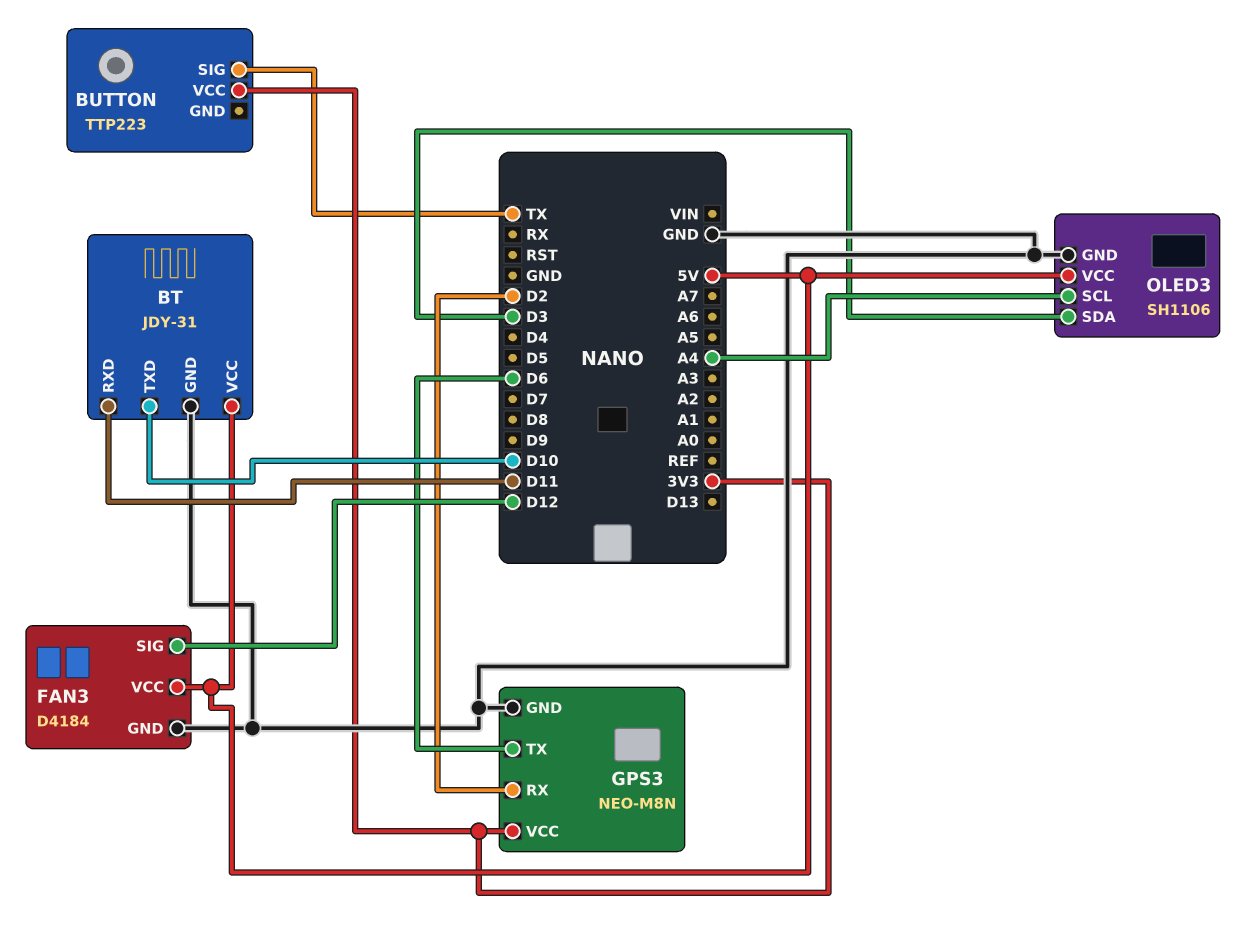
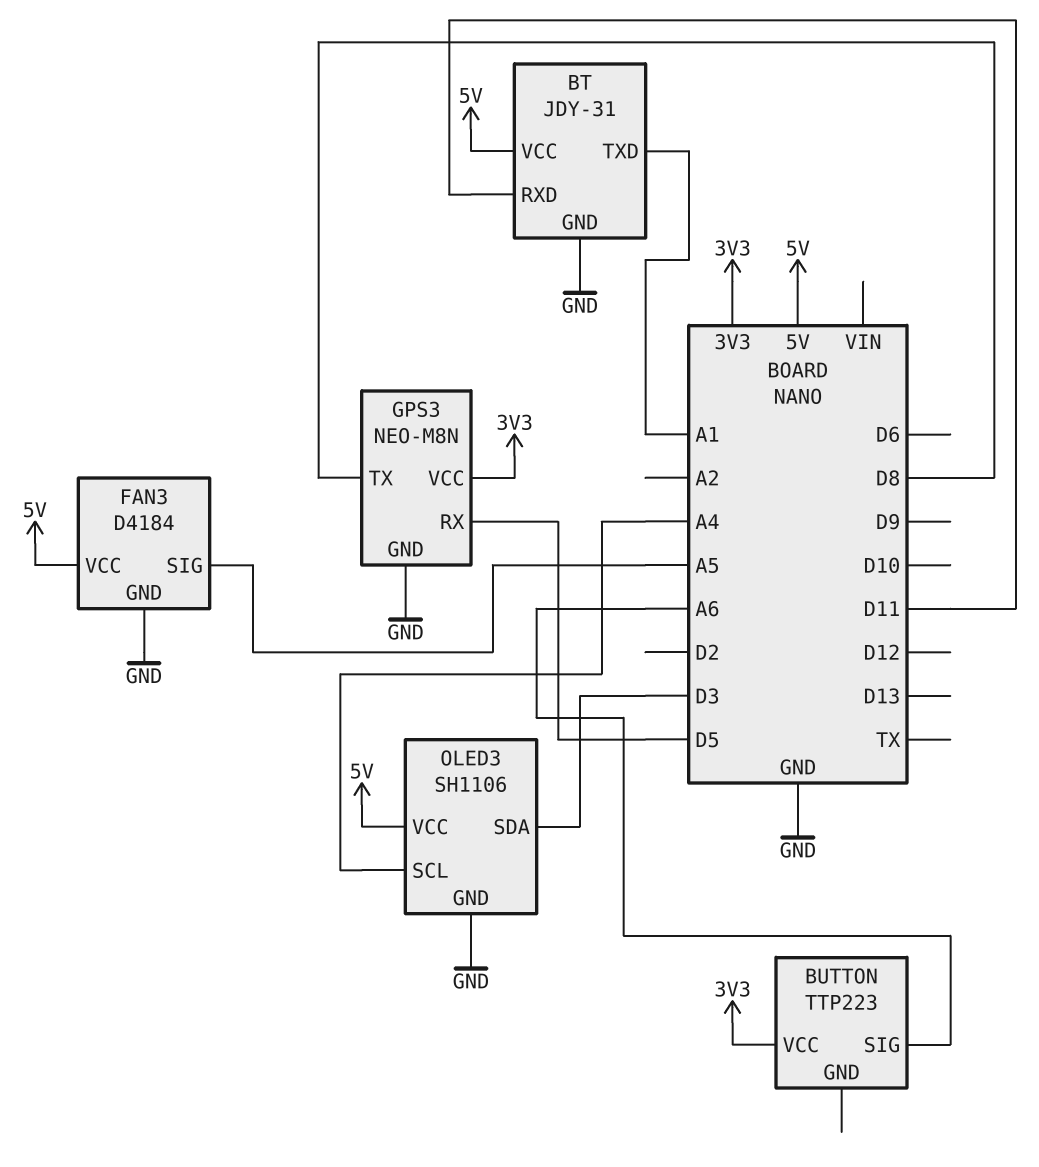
BT pin TXD: D10 -> A1
BUTTON pin SIG: TX -> A6
FAN3 pin SIG: D12 -> A5
GPS3 pin RX: D2 -> D5
GPS3 pin TX: D6 -> D8

